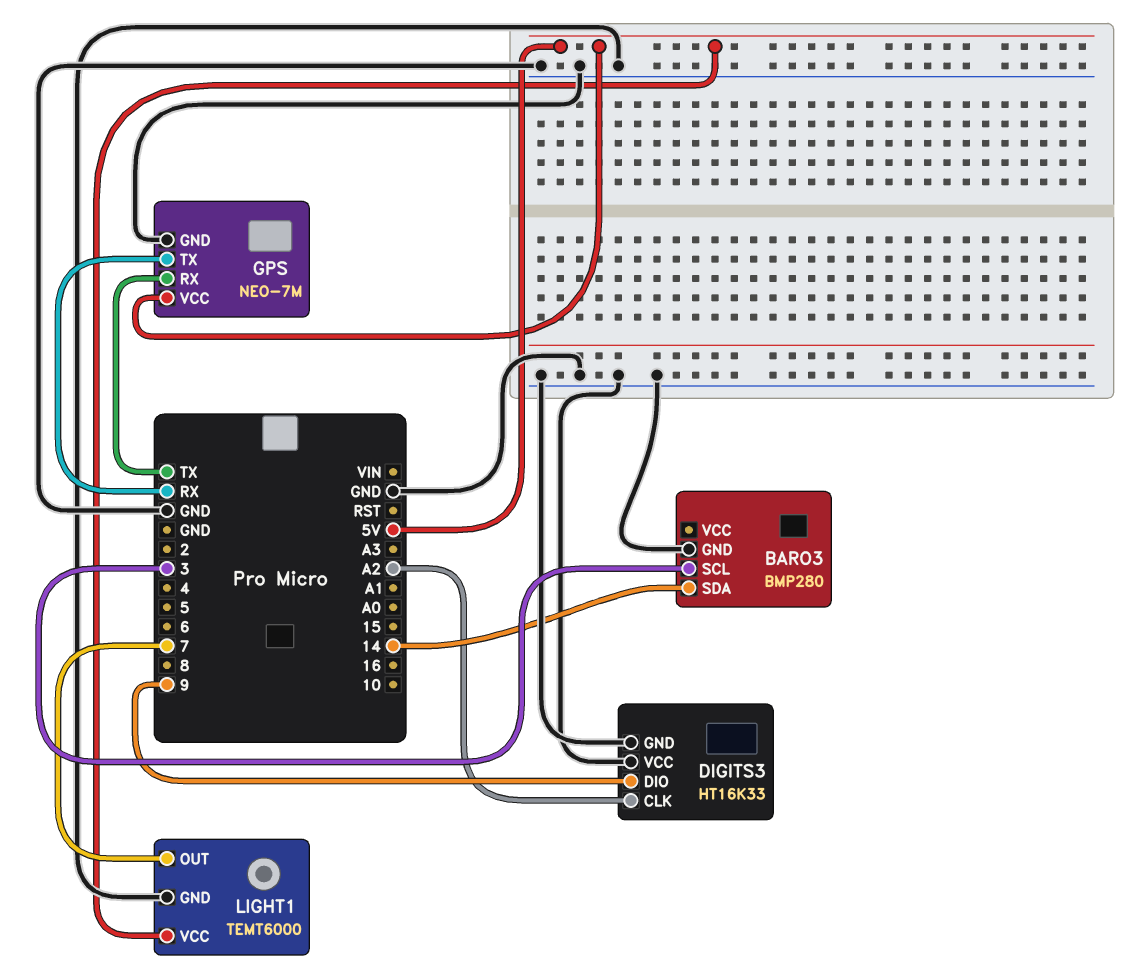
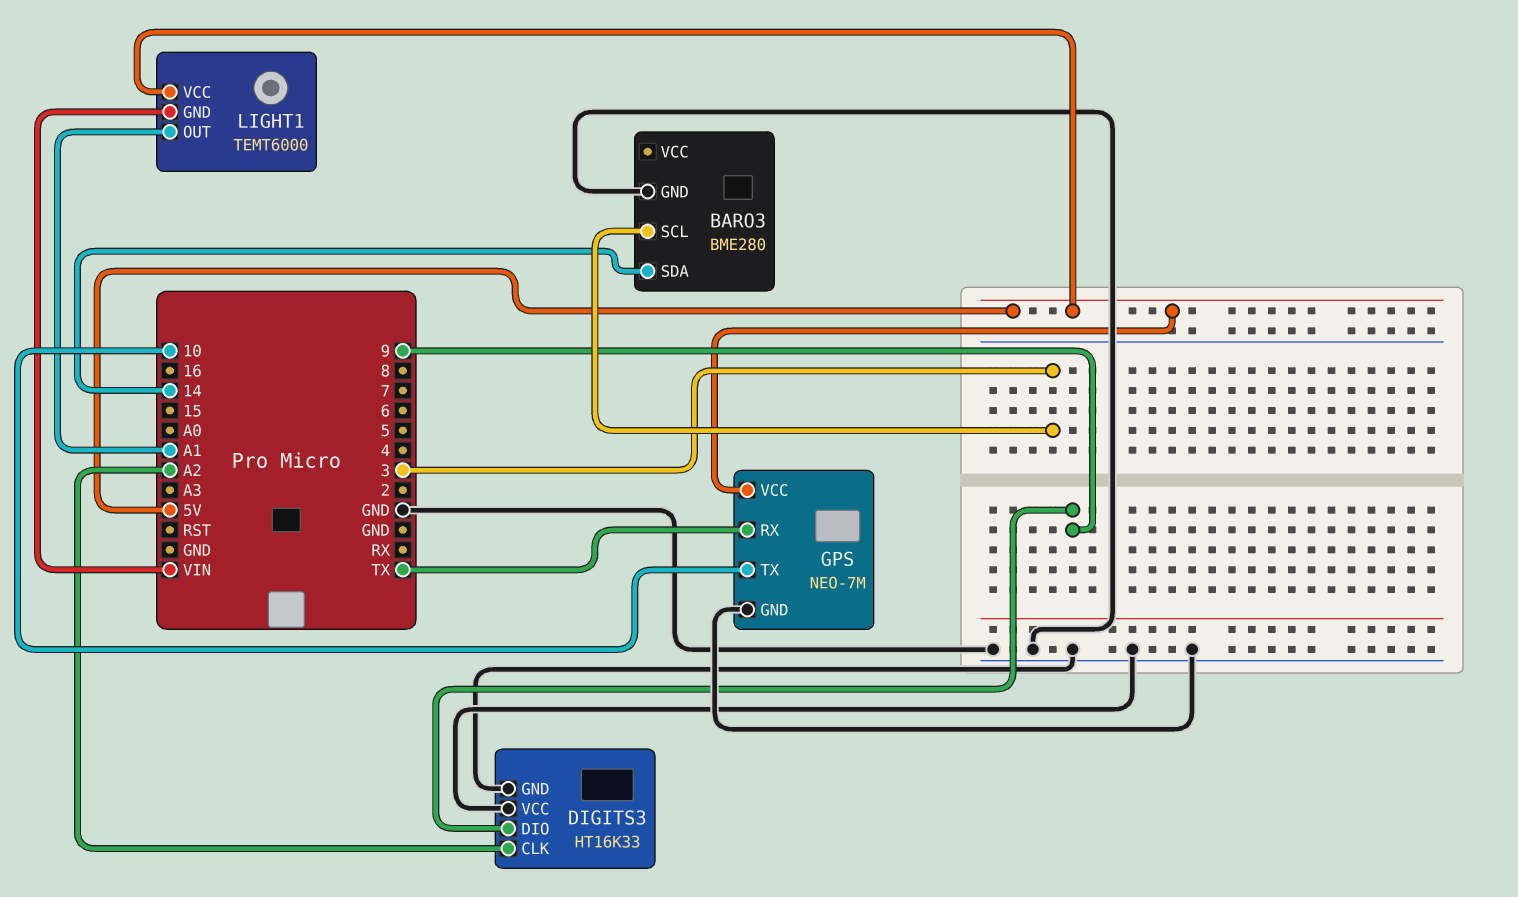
BARO3: BMP280 -> BME280
GPS pin TX: RX -> 10
LIGHT1 pin GND: GND -> VIN
LIGHT1 pin OUT: 7 -> A1

